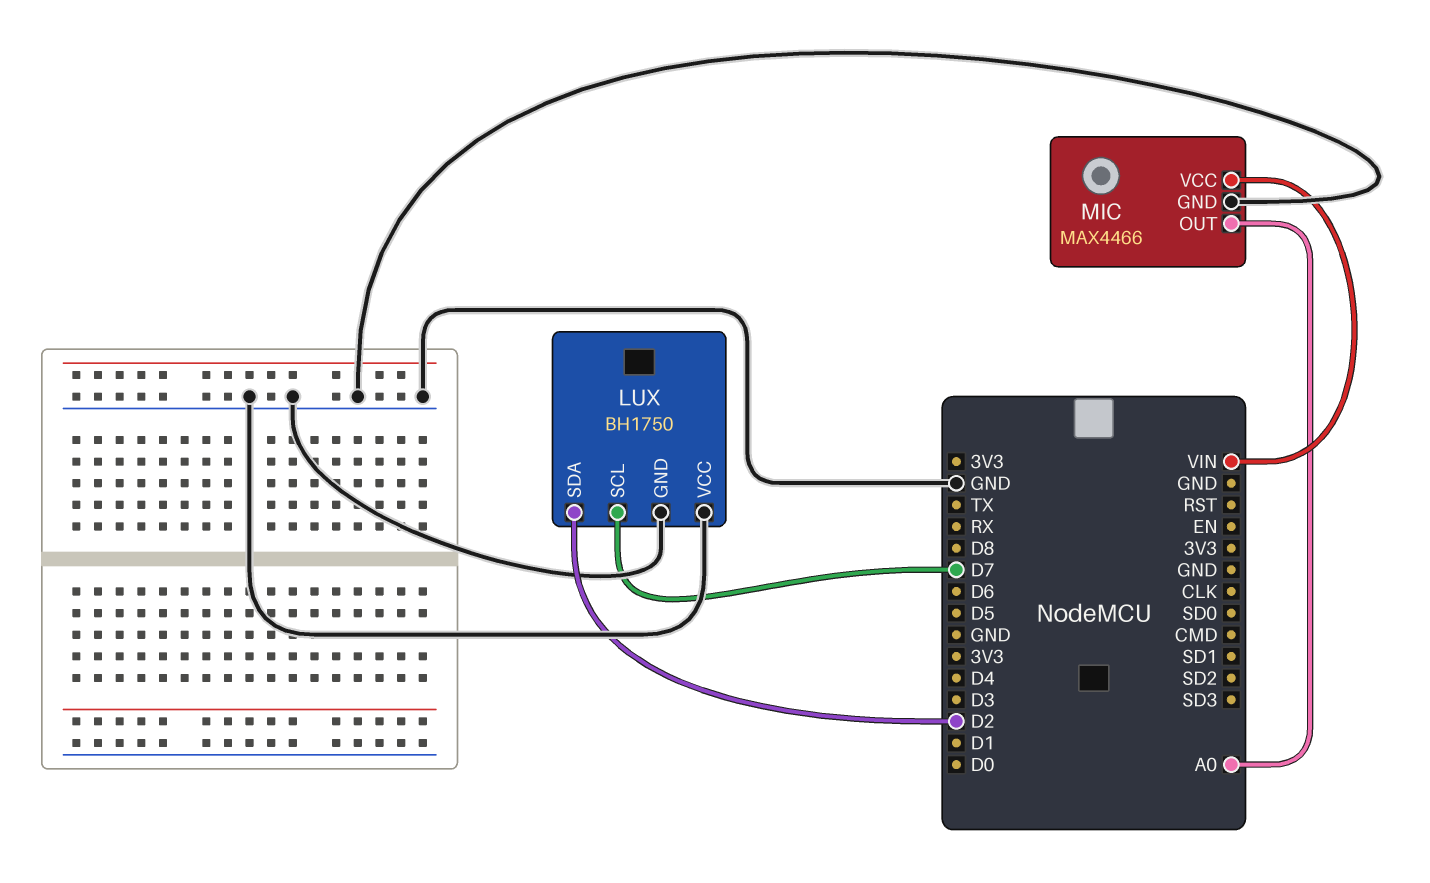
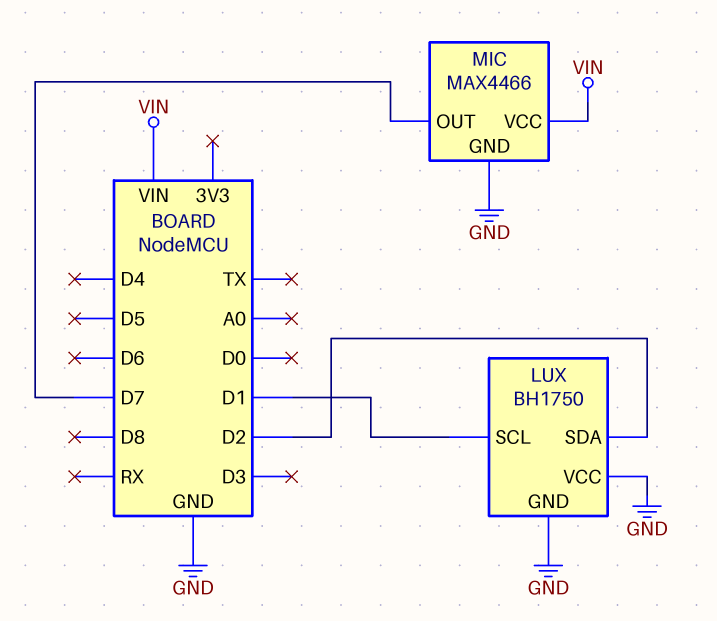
LUX pin SCL: D7 -> D1
MIC pin OUT: A0 -> D7

